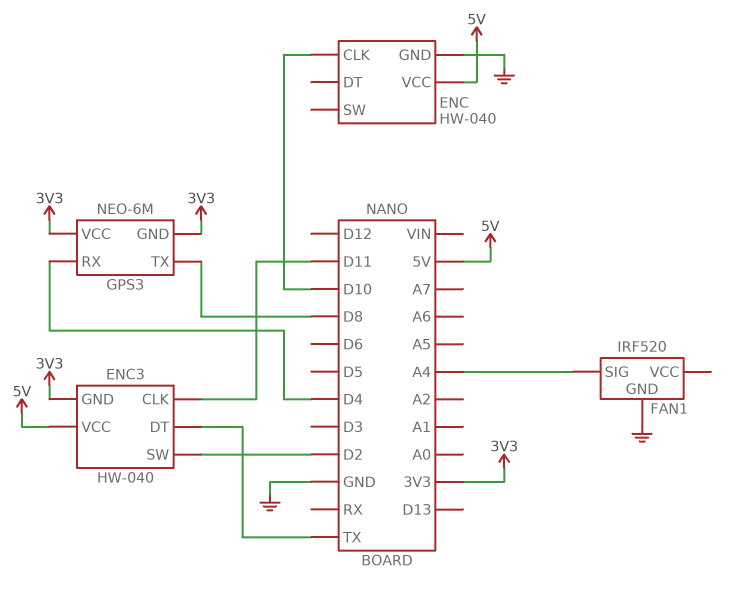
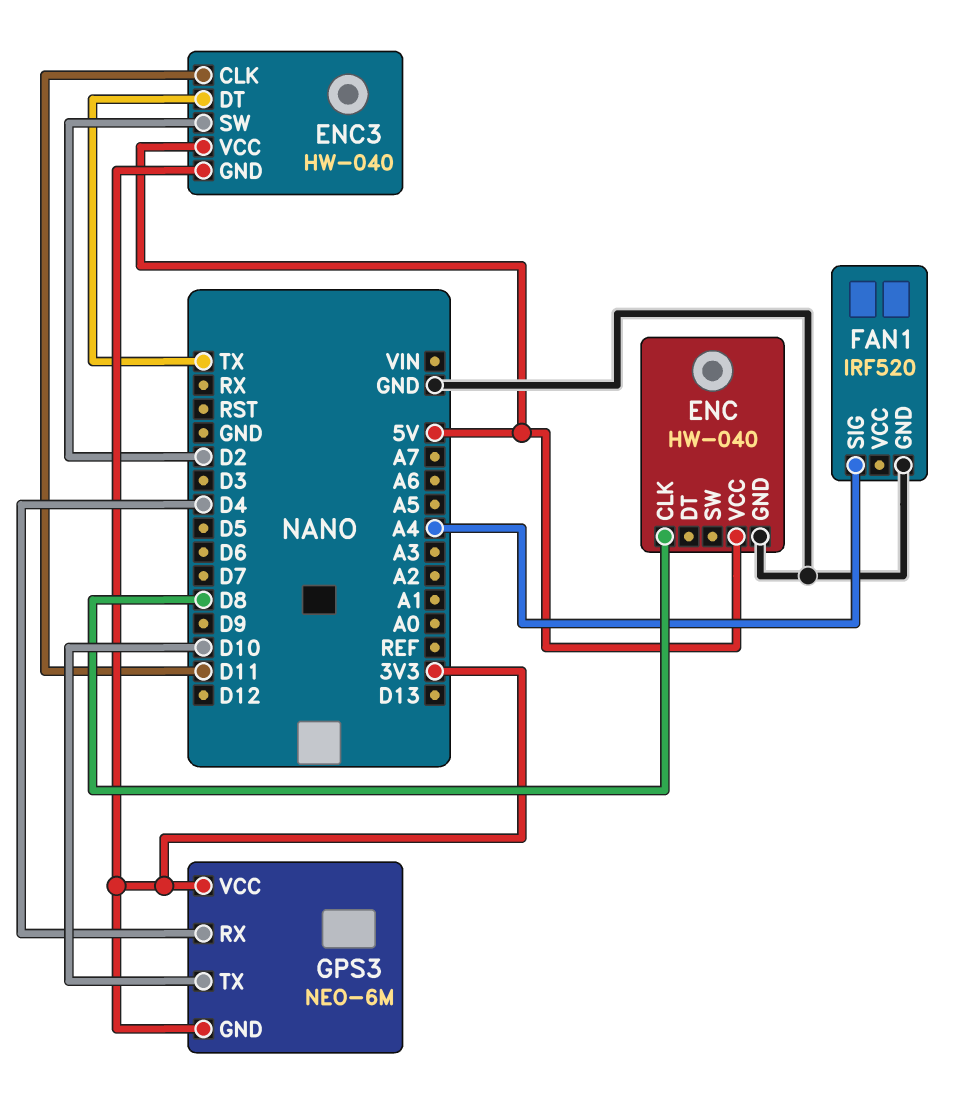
ENC pin CLK: D10 -> D8
GPS3 pin TX: D8 -> D10

